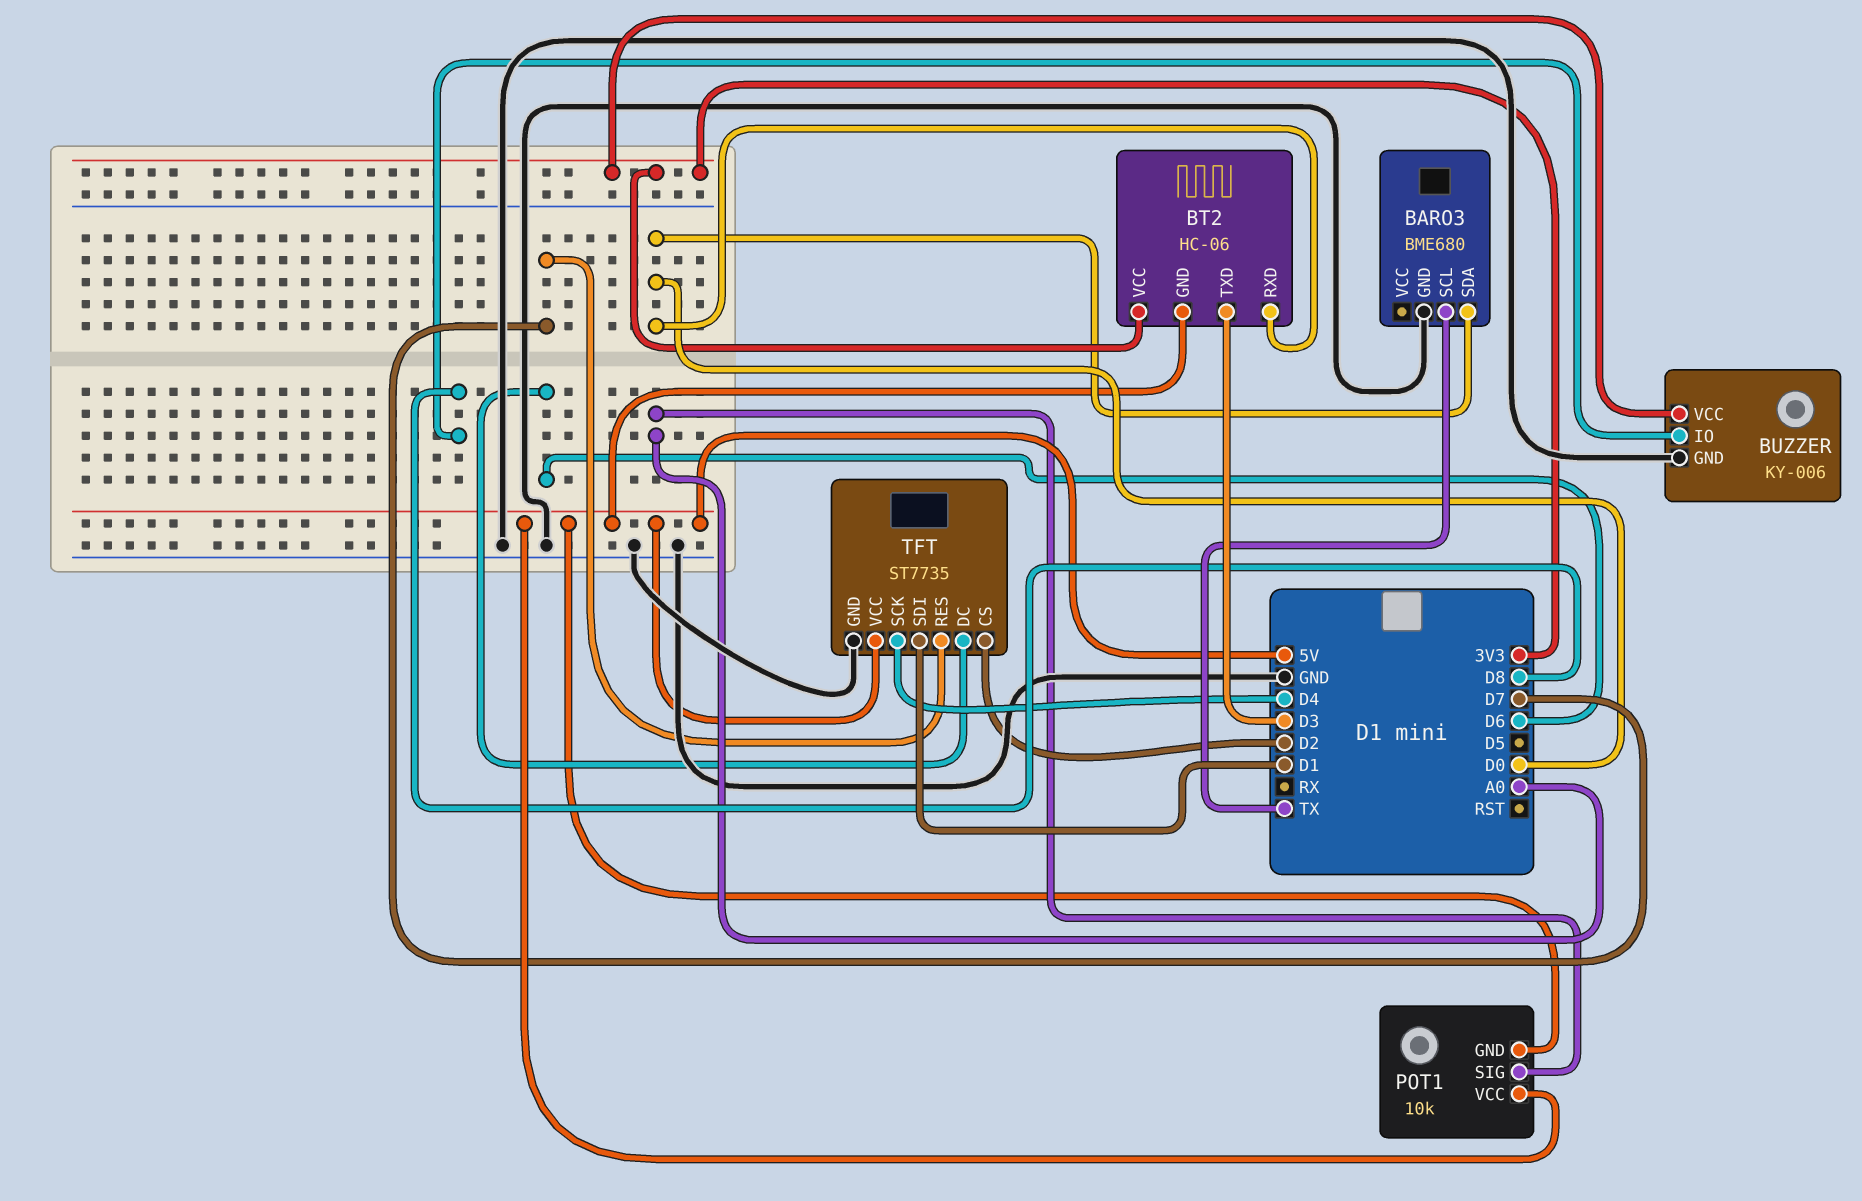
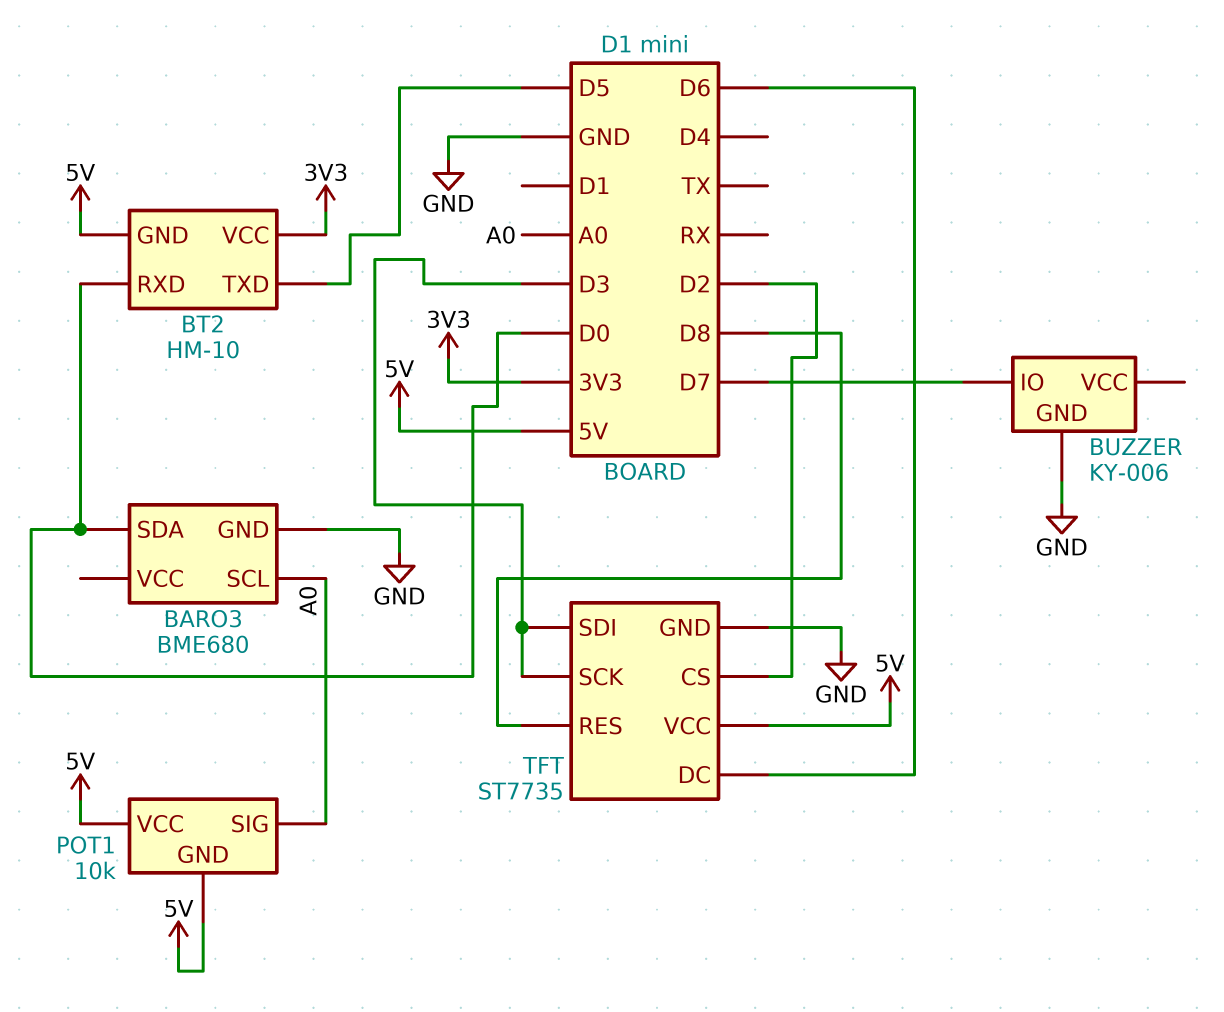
BARO3 pin SCL: TX -> A0
BT2: HC-06 -> HM-10
BT2 pin TXD: D3 -> D5
BUZZER pin IO: D8 -> D7
BUZZER pin VCC: 3V3 -> none
TFT pin RES: D7 -> D8
TFT pin SCK: D4 -> D3
TFT pin SDI: D1 -> D3

